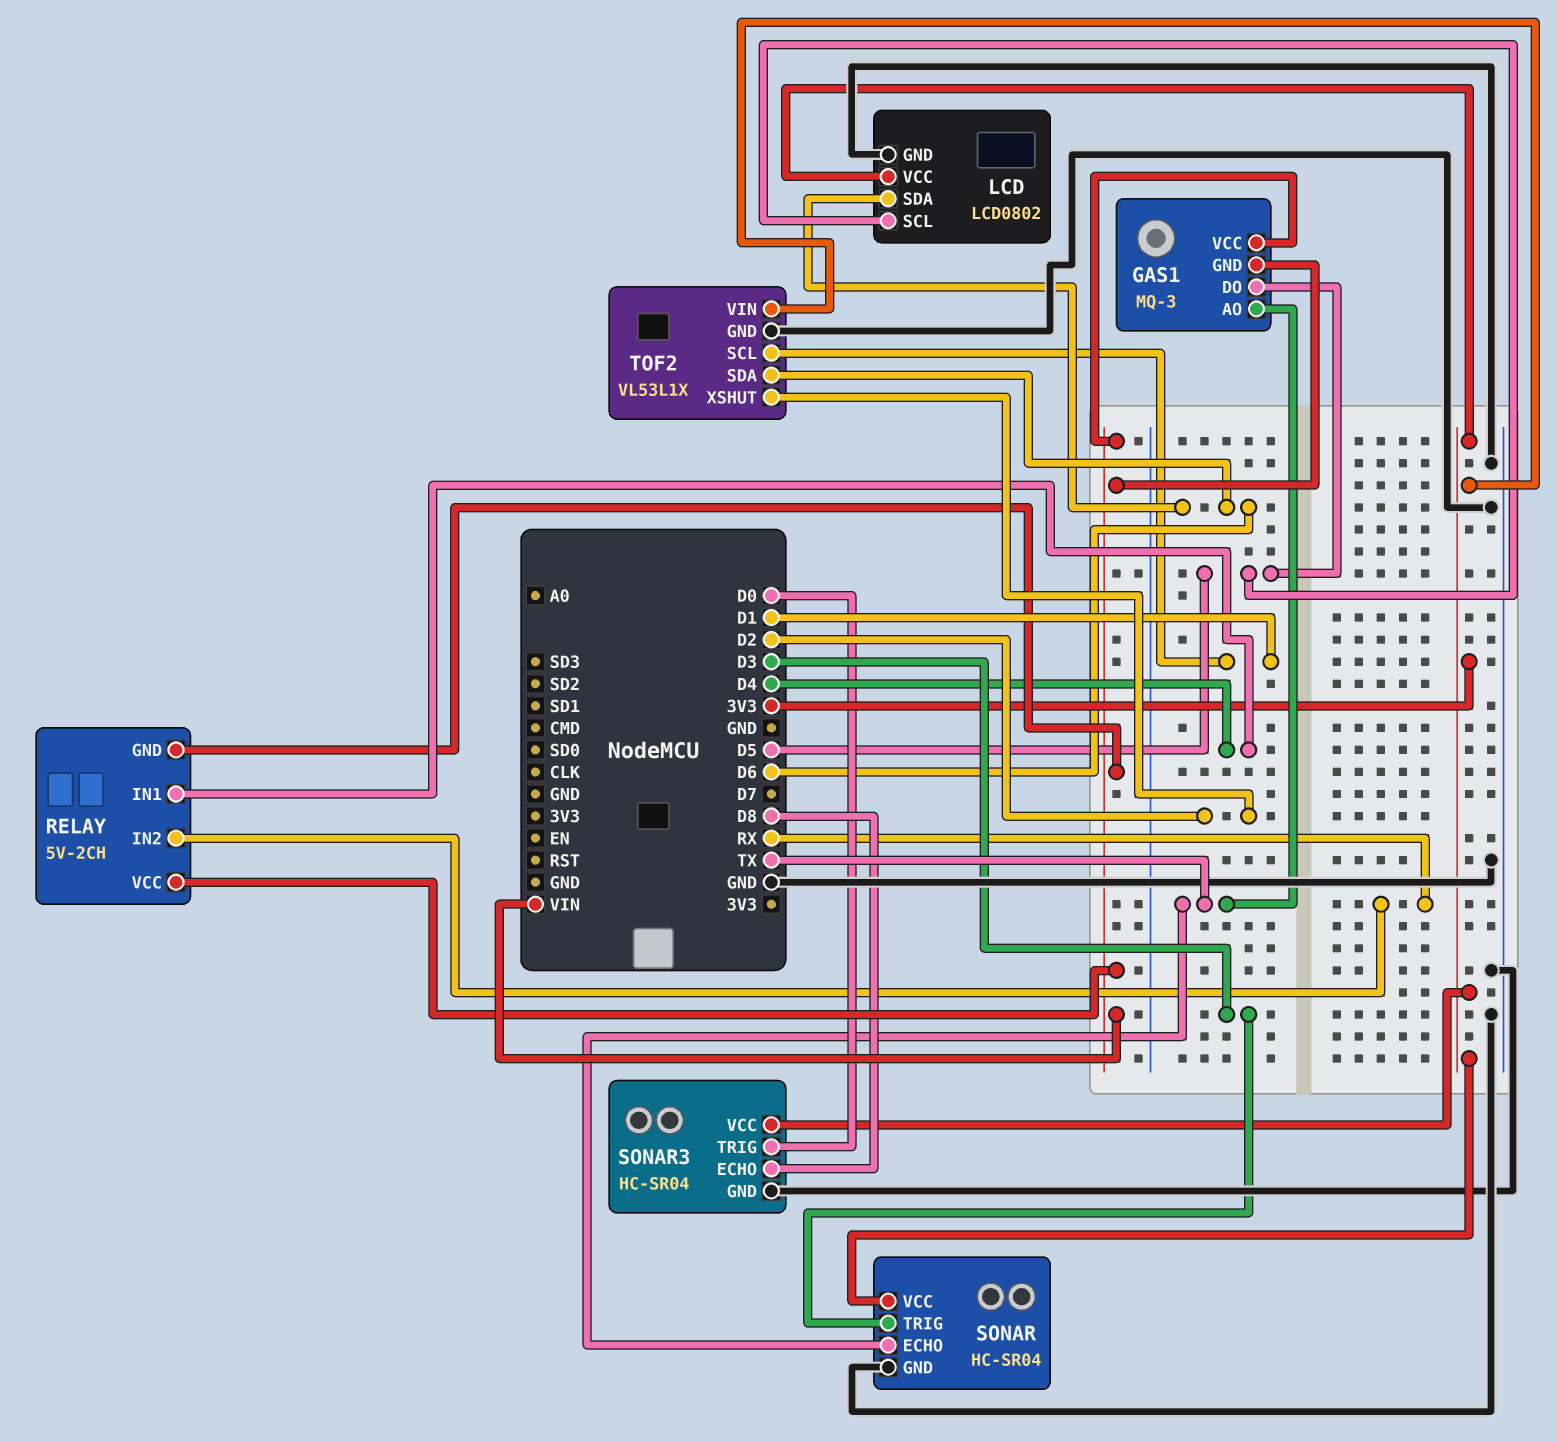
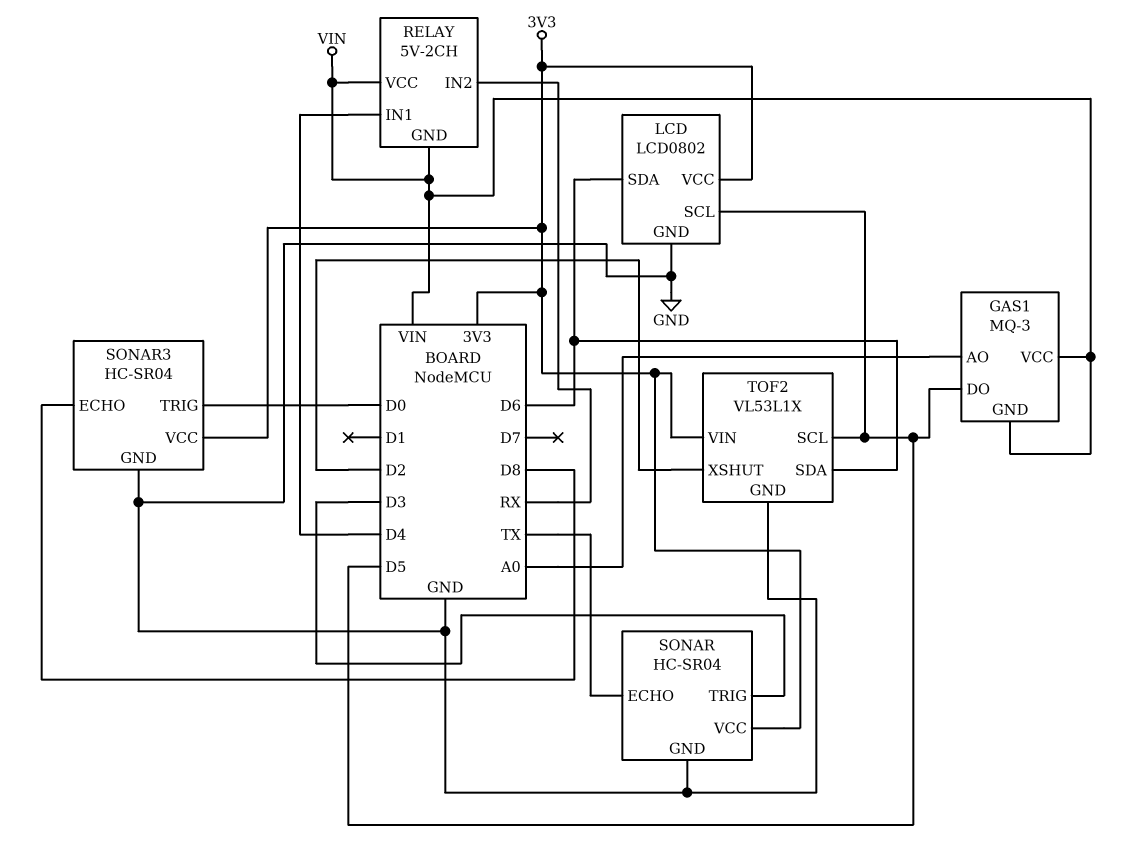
GAS1 pin AO: TX -> A0
TOF2 pin SCL: D1 -> D5

